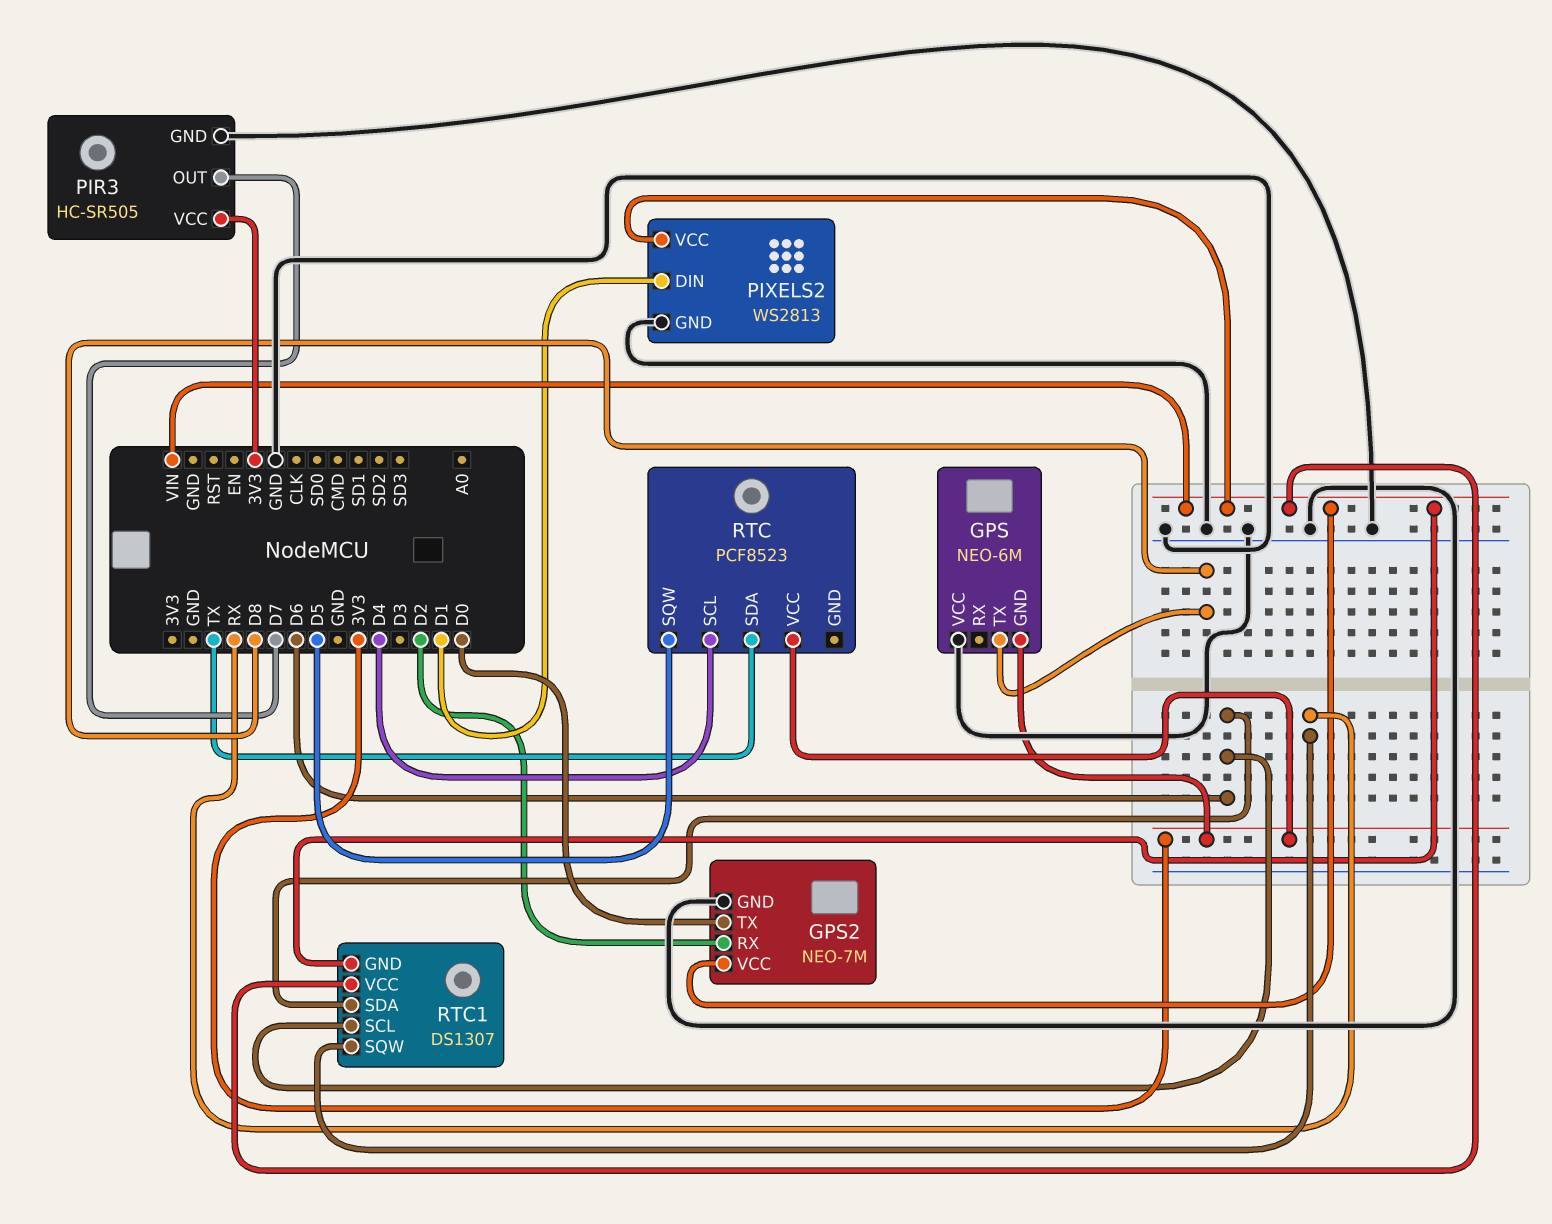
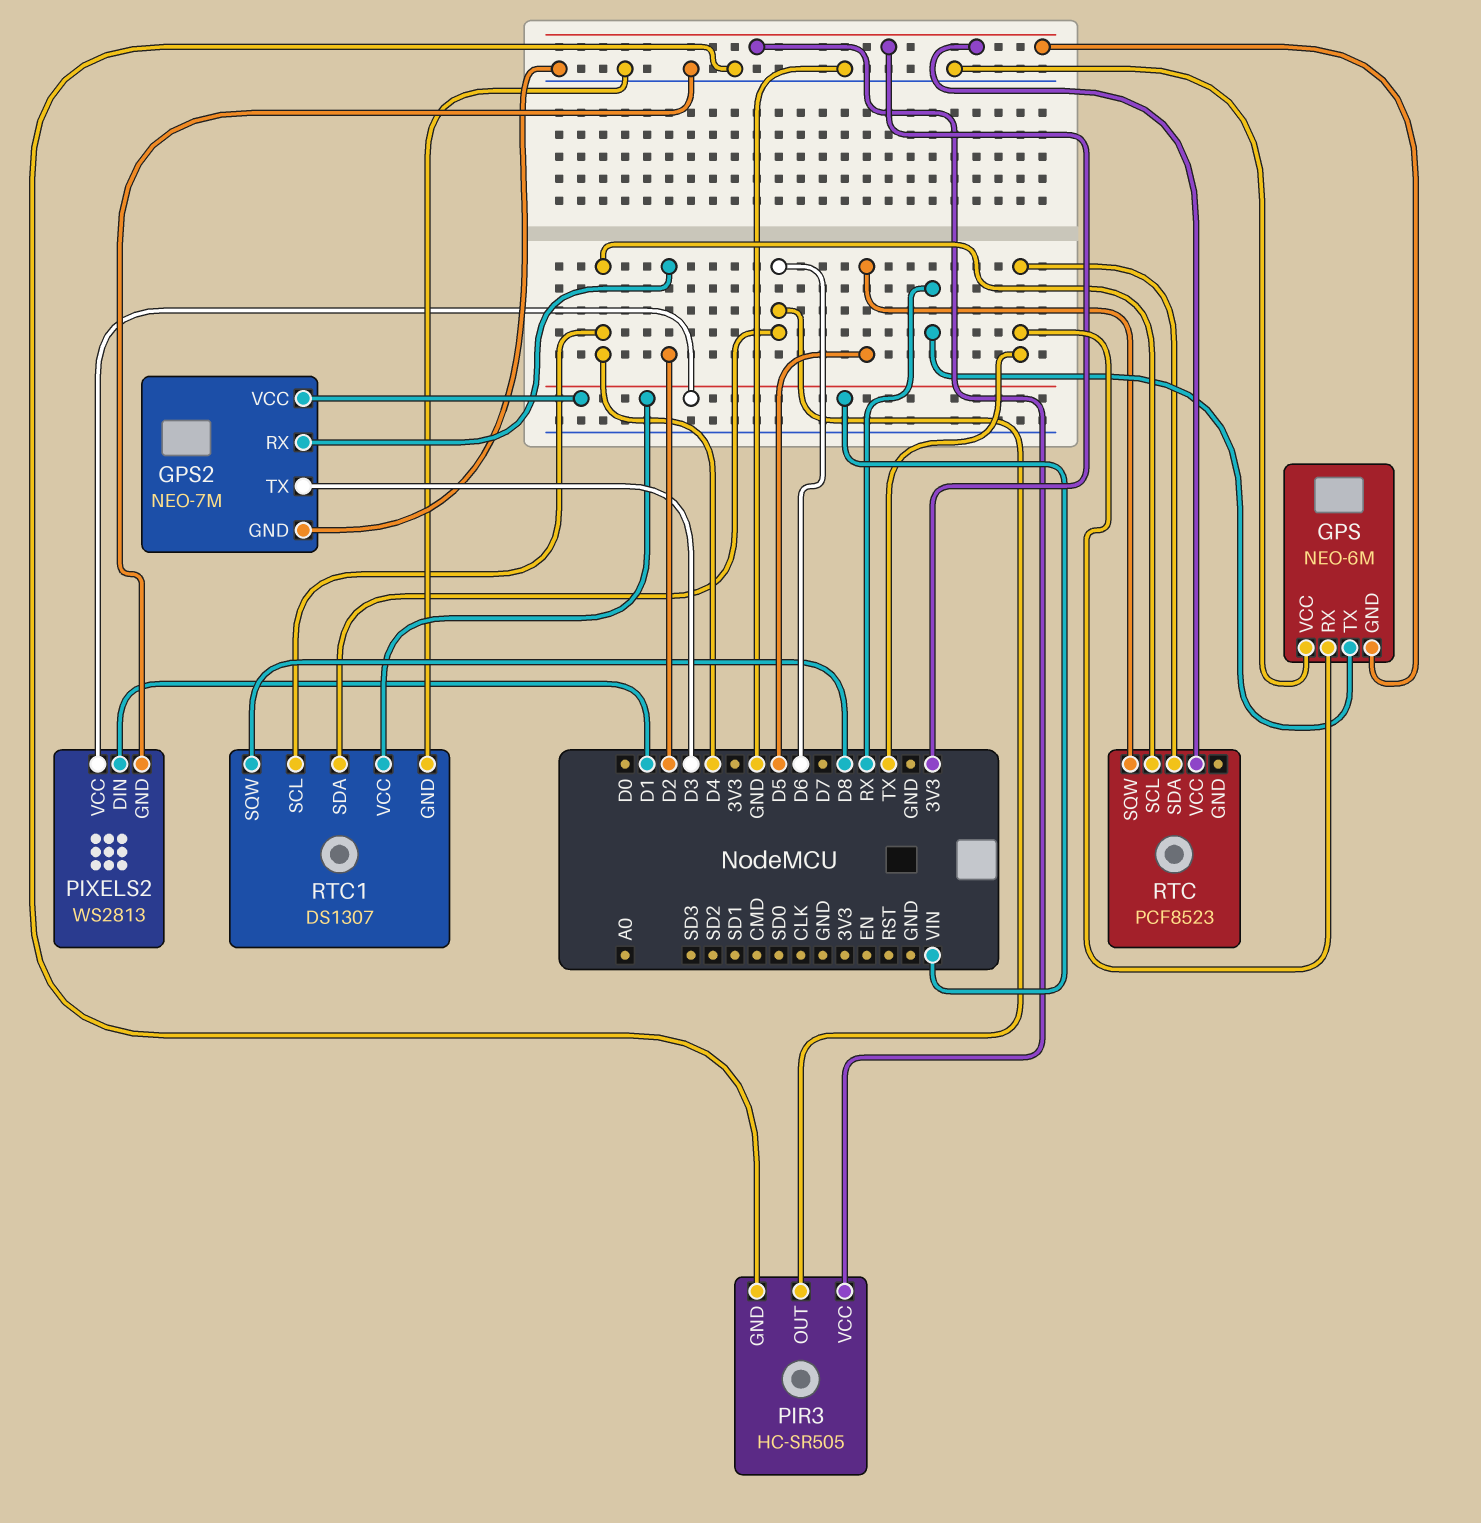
GPS pin RX: none -> TX
GPS pin TX: D8 -> RX
GPS2 pin TX: D0 -> D3
PIR3 pin OUT: D7 -> D6
RTC1 pin GND: VIN -> GND
RTC1 pin SCL: D6 -> D4
RTC1 pin SQW: RX -> D8

